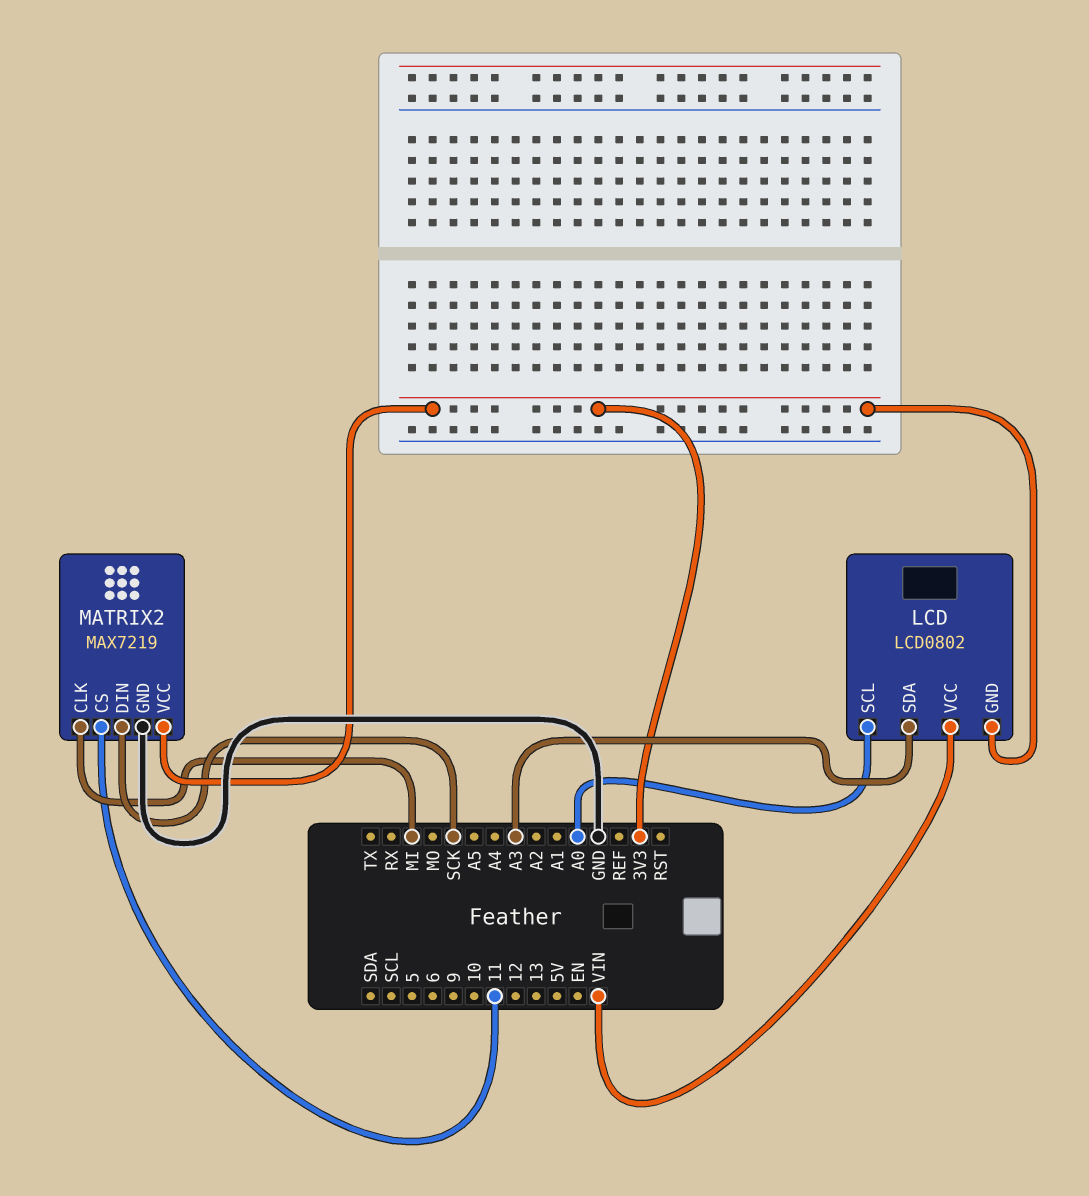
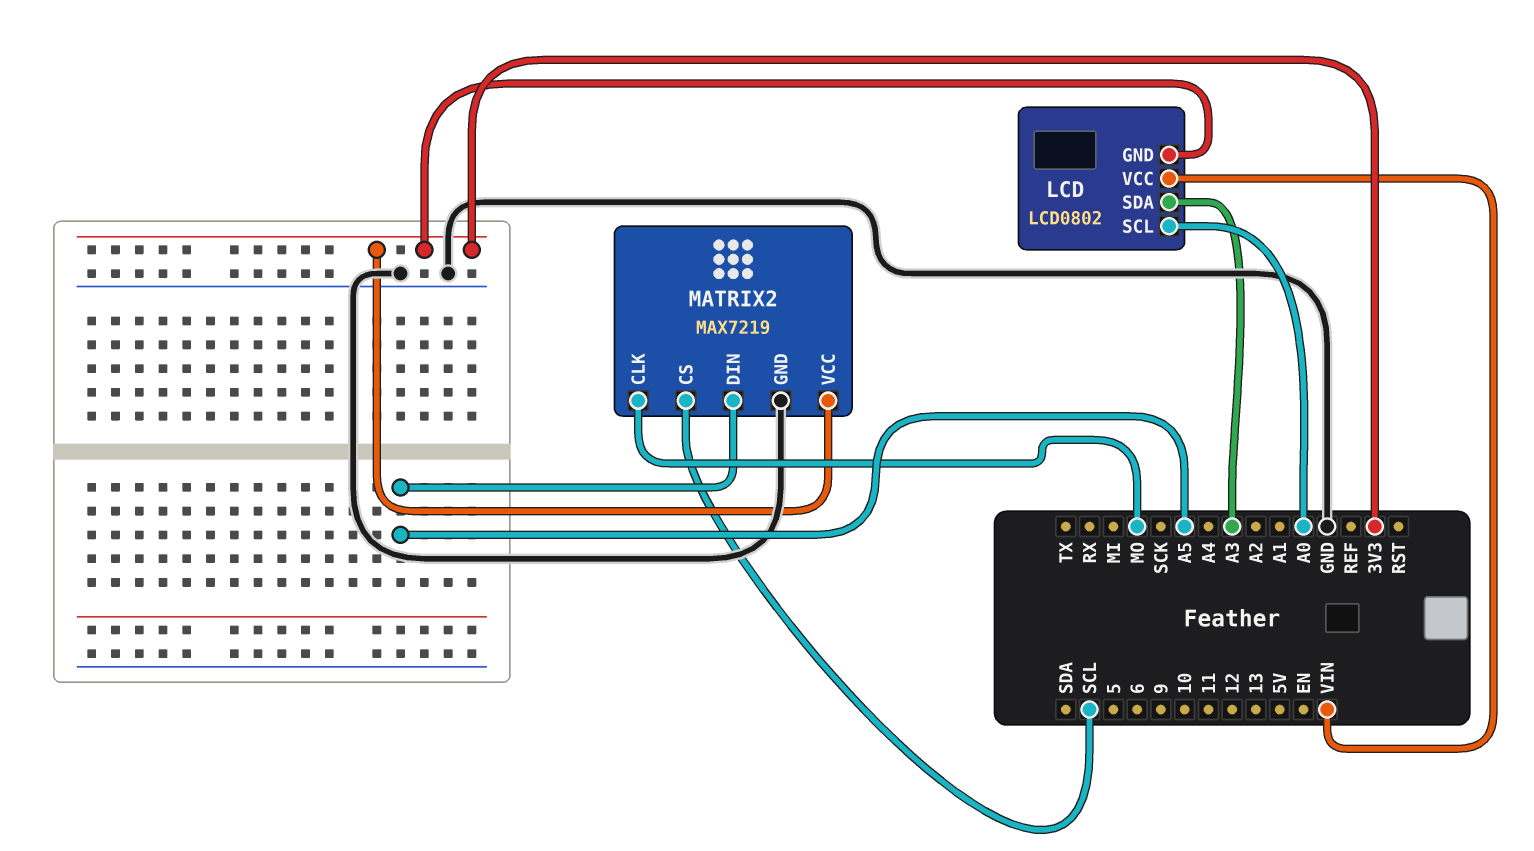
MATRIX2 pin CLK: MI -> MO
MATRIX2 pin CS: 11 -> SCL
MATRIX2 pin DIN: SCK -> A5

